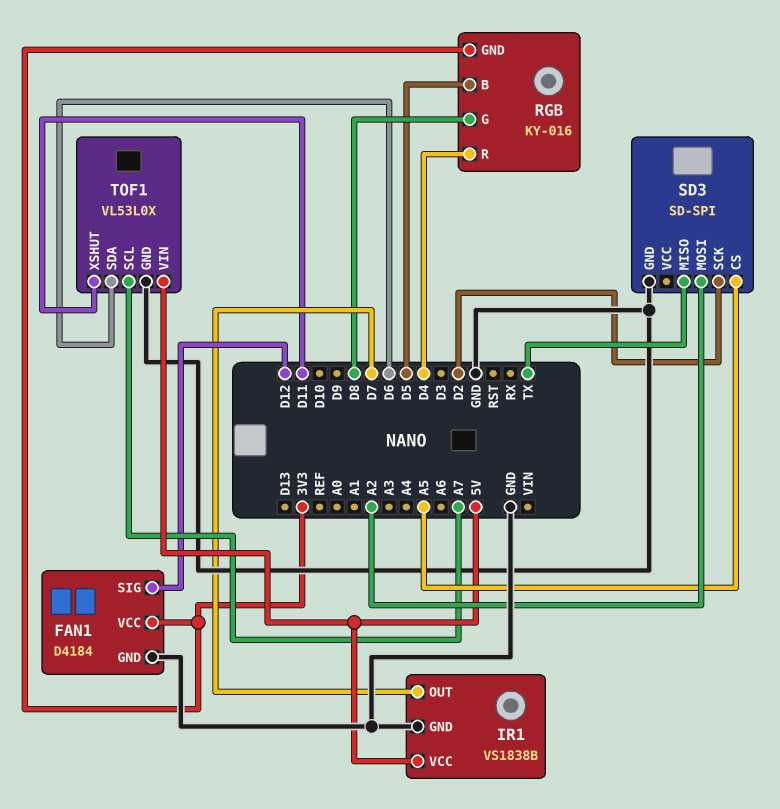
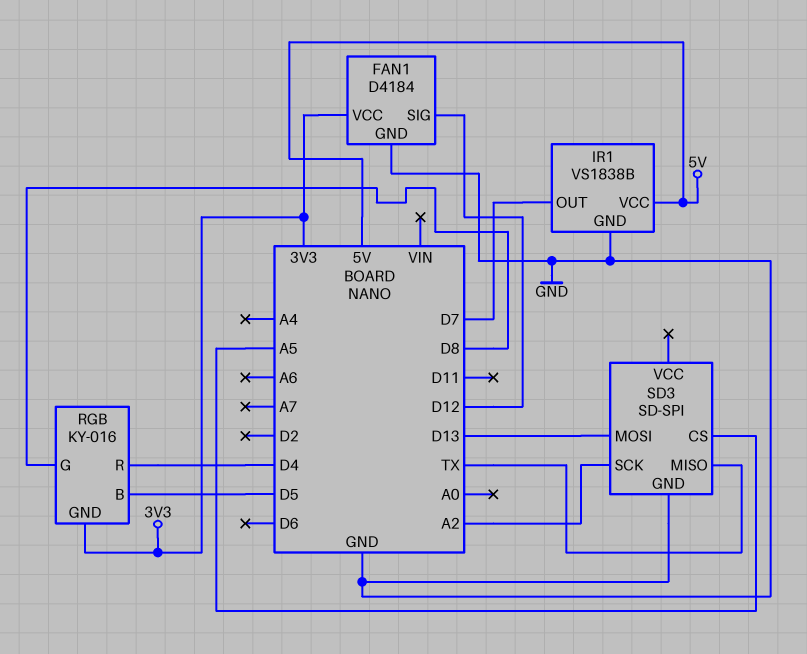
SD3 pin MOSI: A2 -> D13
SD3 pin SCK: D2 -> A2
TOF1: VL53L0X -> none
TOF1 pin GND: GND -> none
TOF1 pin SCL: A7 -> none
TOF1 pin SDA: D6 -> none
TOF1 pin VIN: 5V -> none
TOF1 pin XSHUT: D11 -> none

